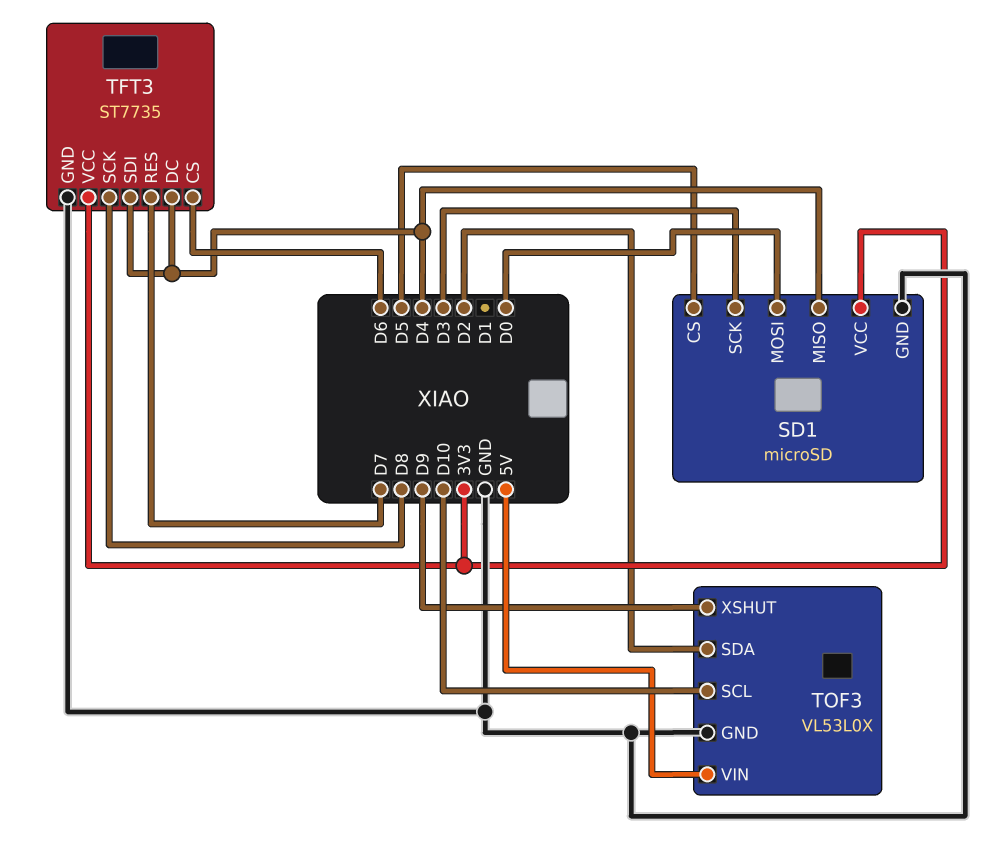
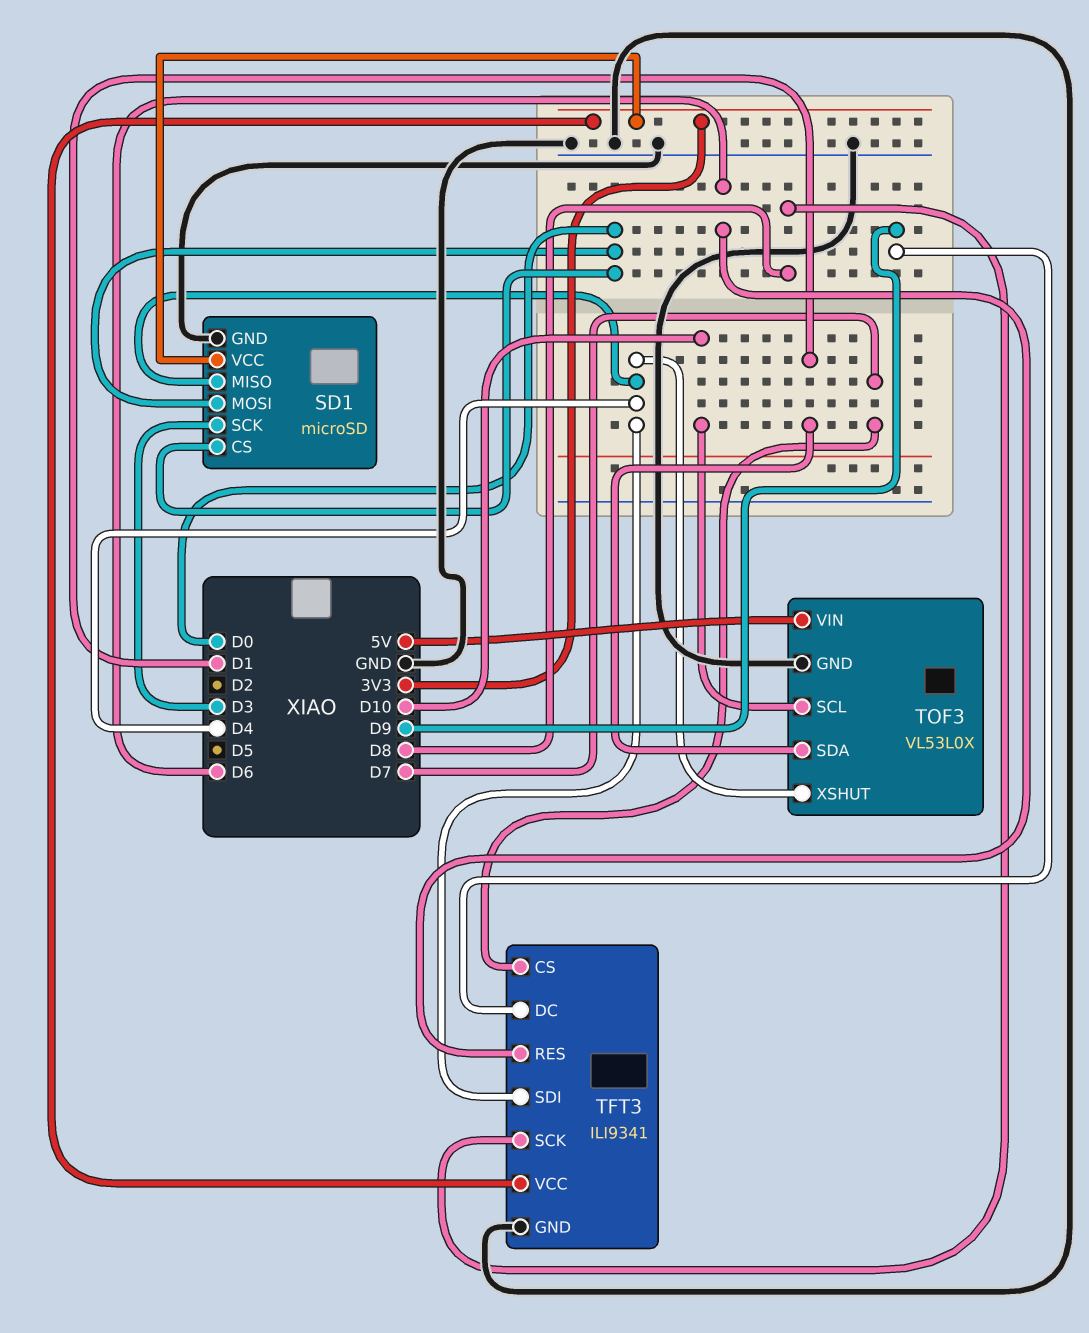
SD1 pin CS: D5 -> D0
TFT3: ST7735 -> ILI9341
TFT3 pin CS: D6 -> D7
TFT3 pin DC: D4 -> D9
TFT3 pin RES: D7 -> D6
TOF3 pin SDA: D2 -> D1
TOF3 pin XSHUT: D9 -> D4

